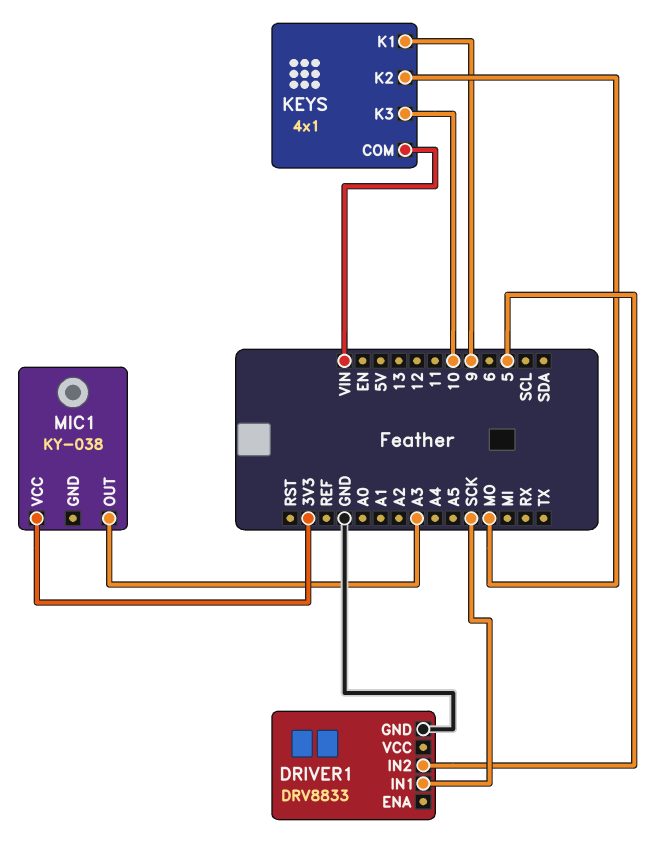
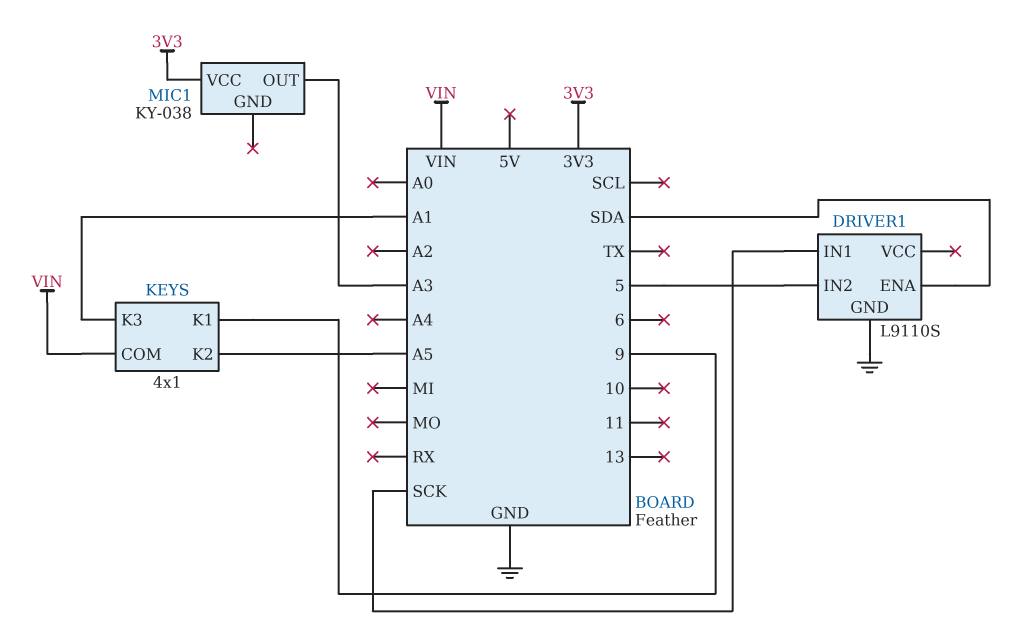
DRIVER1: DRV8833 -> L9110S
DRIVER1 pin ENA: none -> SDA
KEYS pin K2: MO -> A5
KEYS pin K3: 10 -> A1

